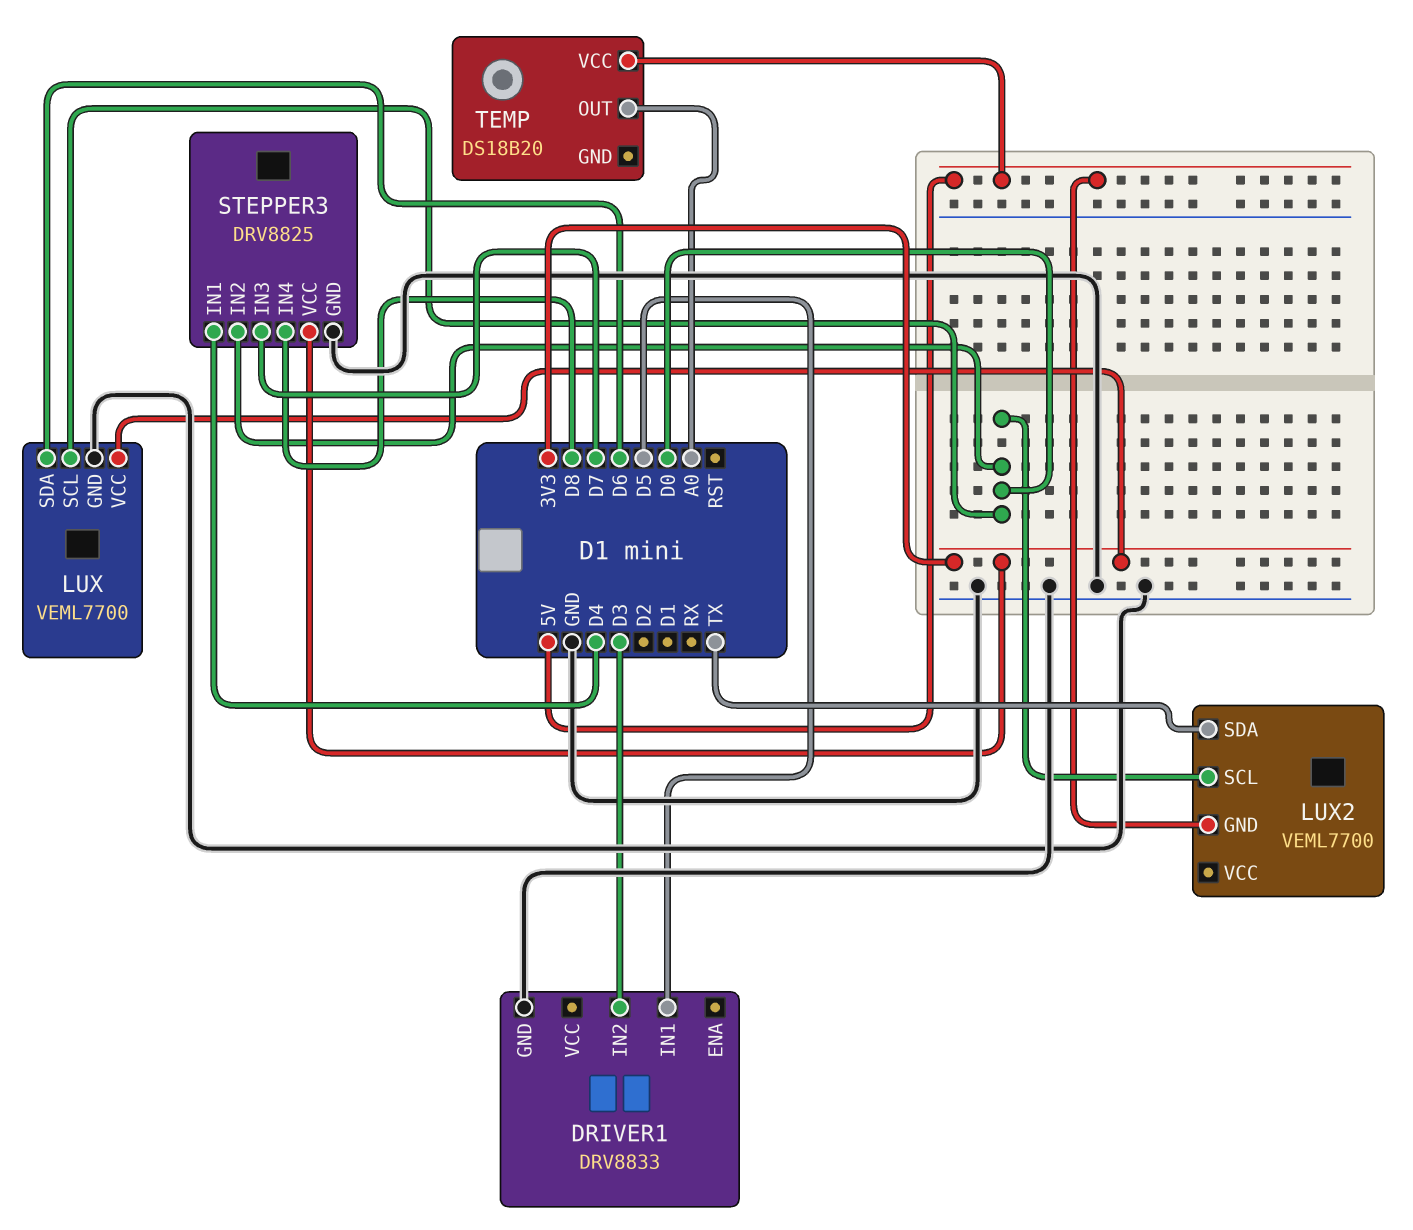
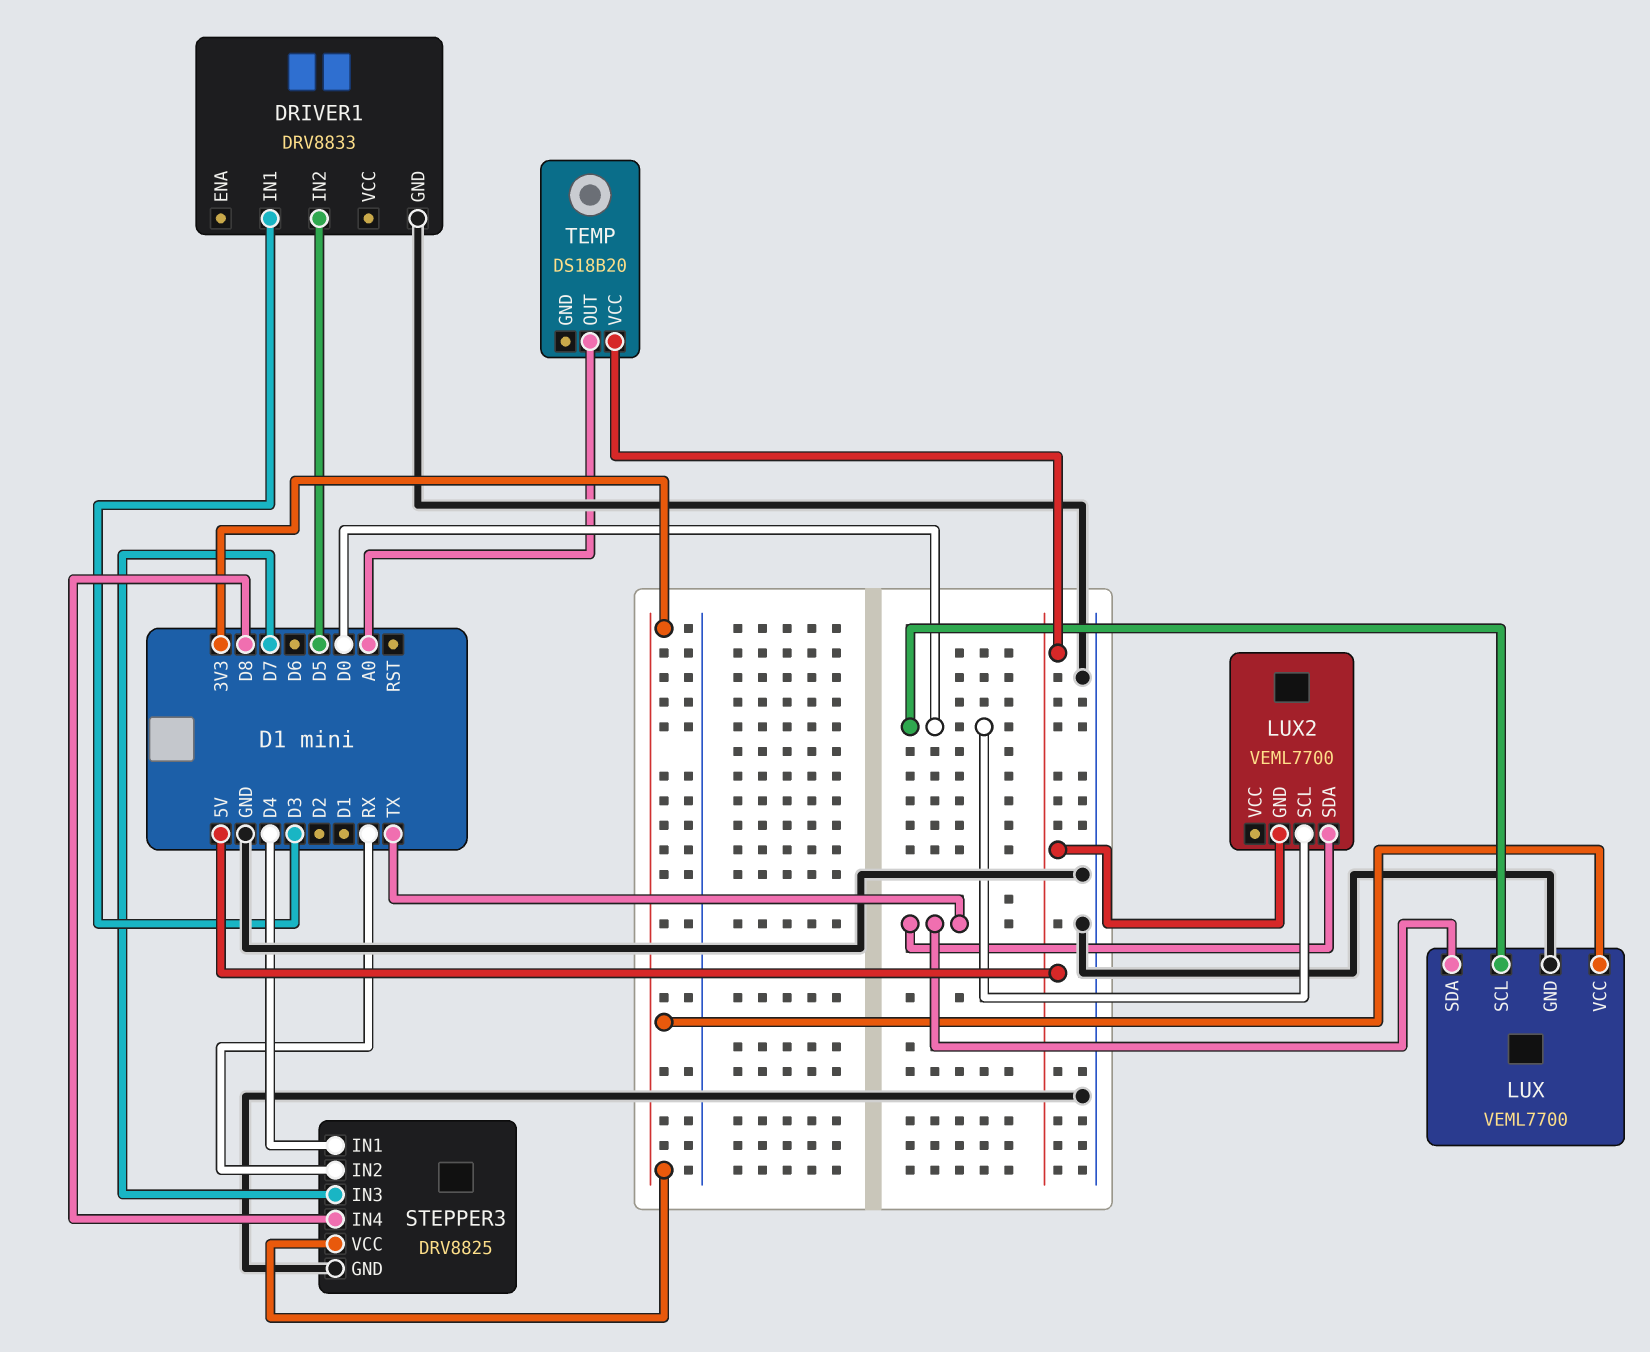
DRIVER1 pin IN1: D5 -> D3
DRIVER1 pin IN2: D3 -> D5
LUX pin SDA: D6 -> TX
STEPPER3 pin IN2: D0 -> RX

